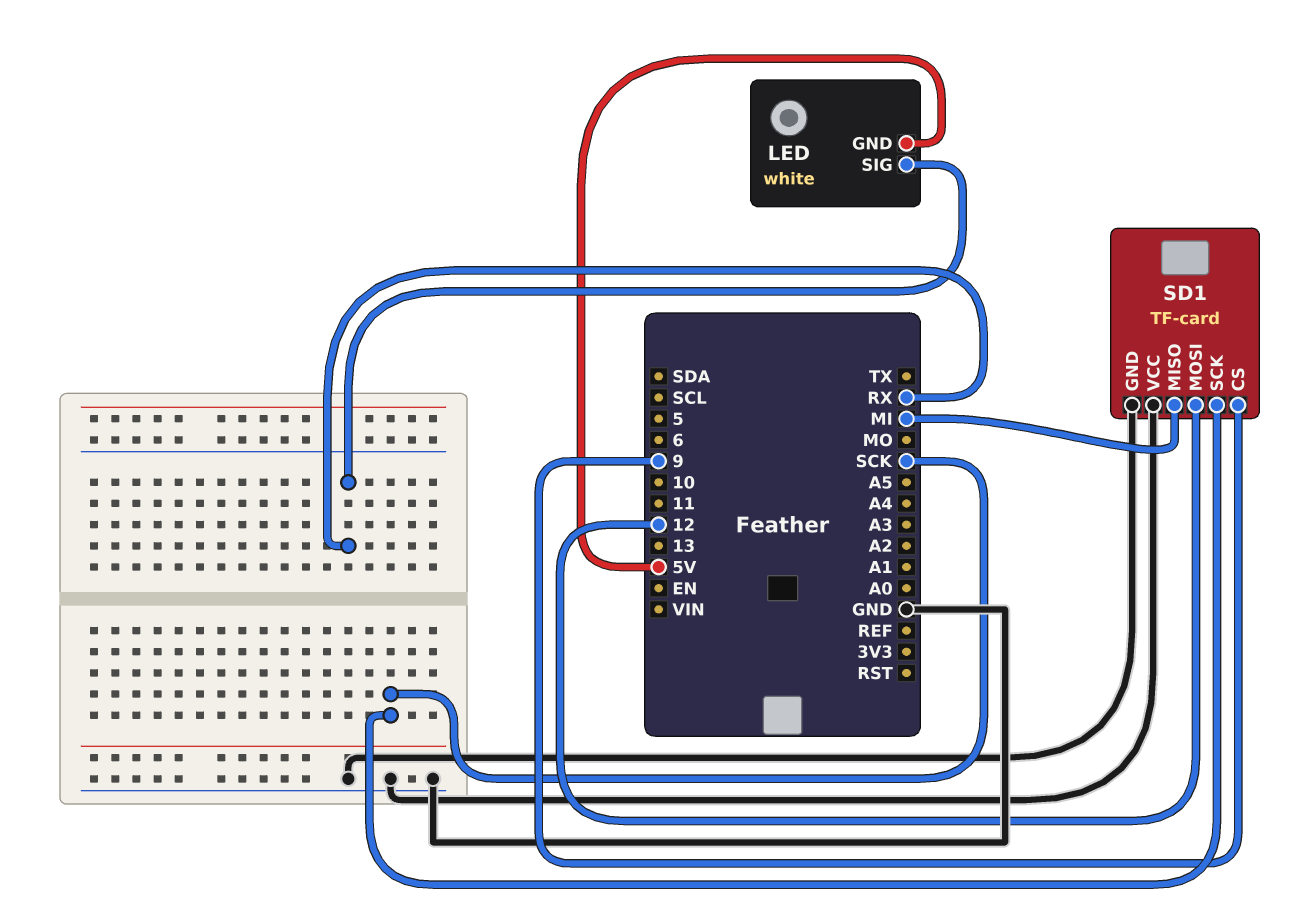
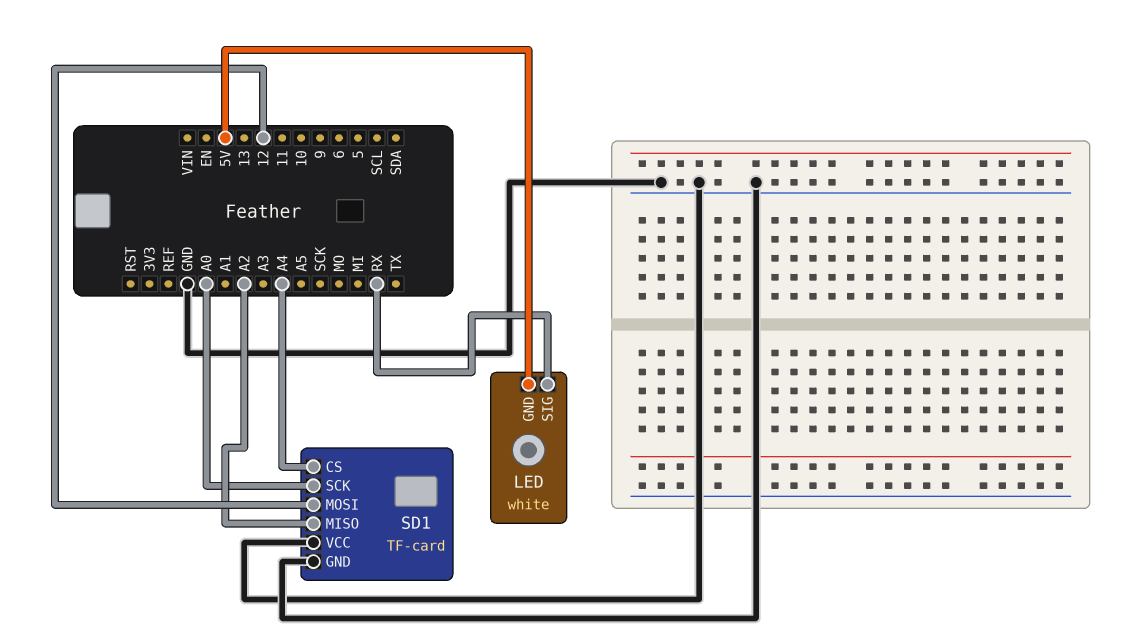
SD1 pin CS: 9 -> A4
SD1 pin MISO: MI -> A2
SD1 pin SCK: SCK -> A0

